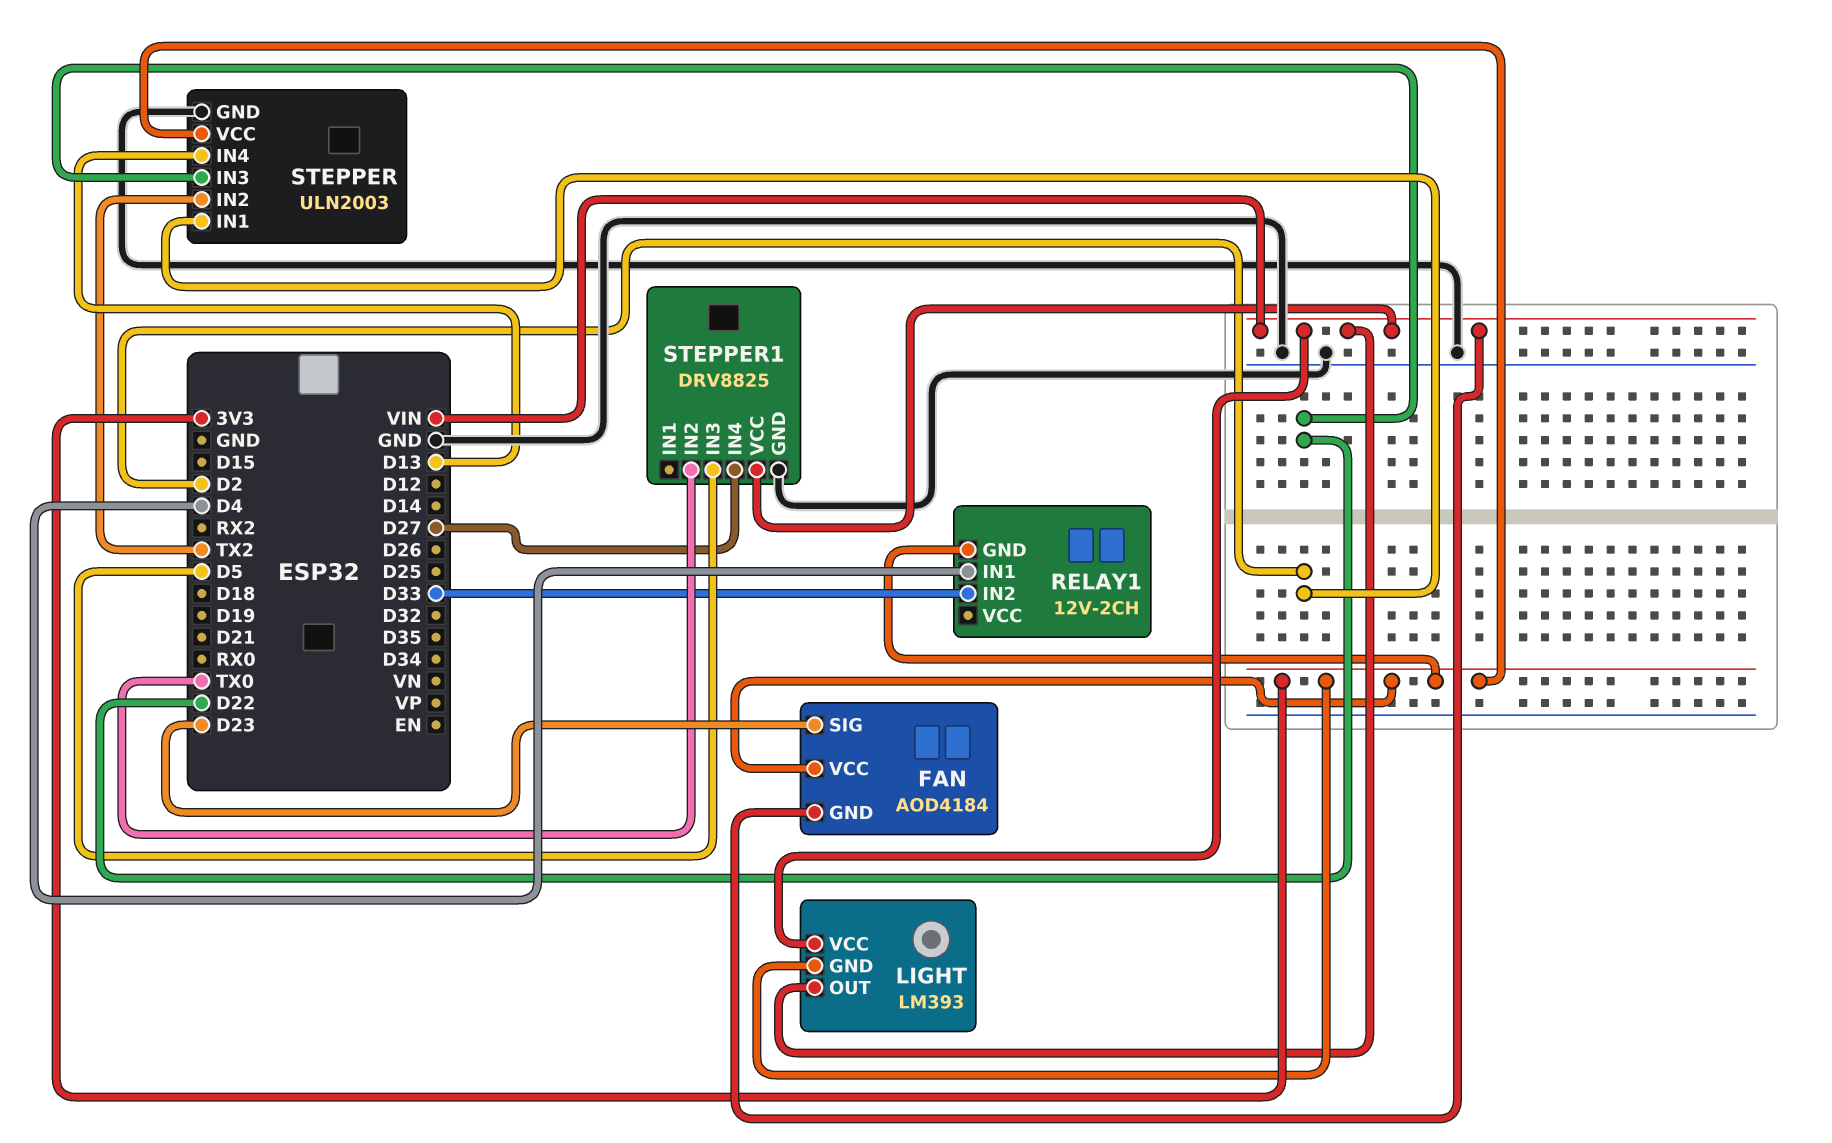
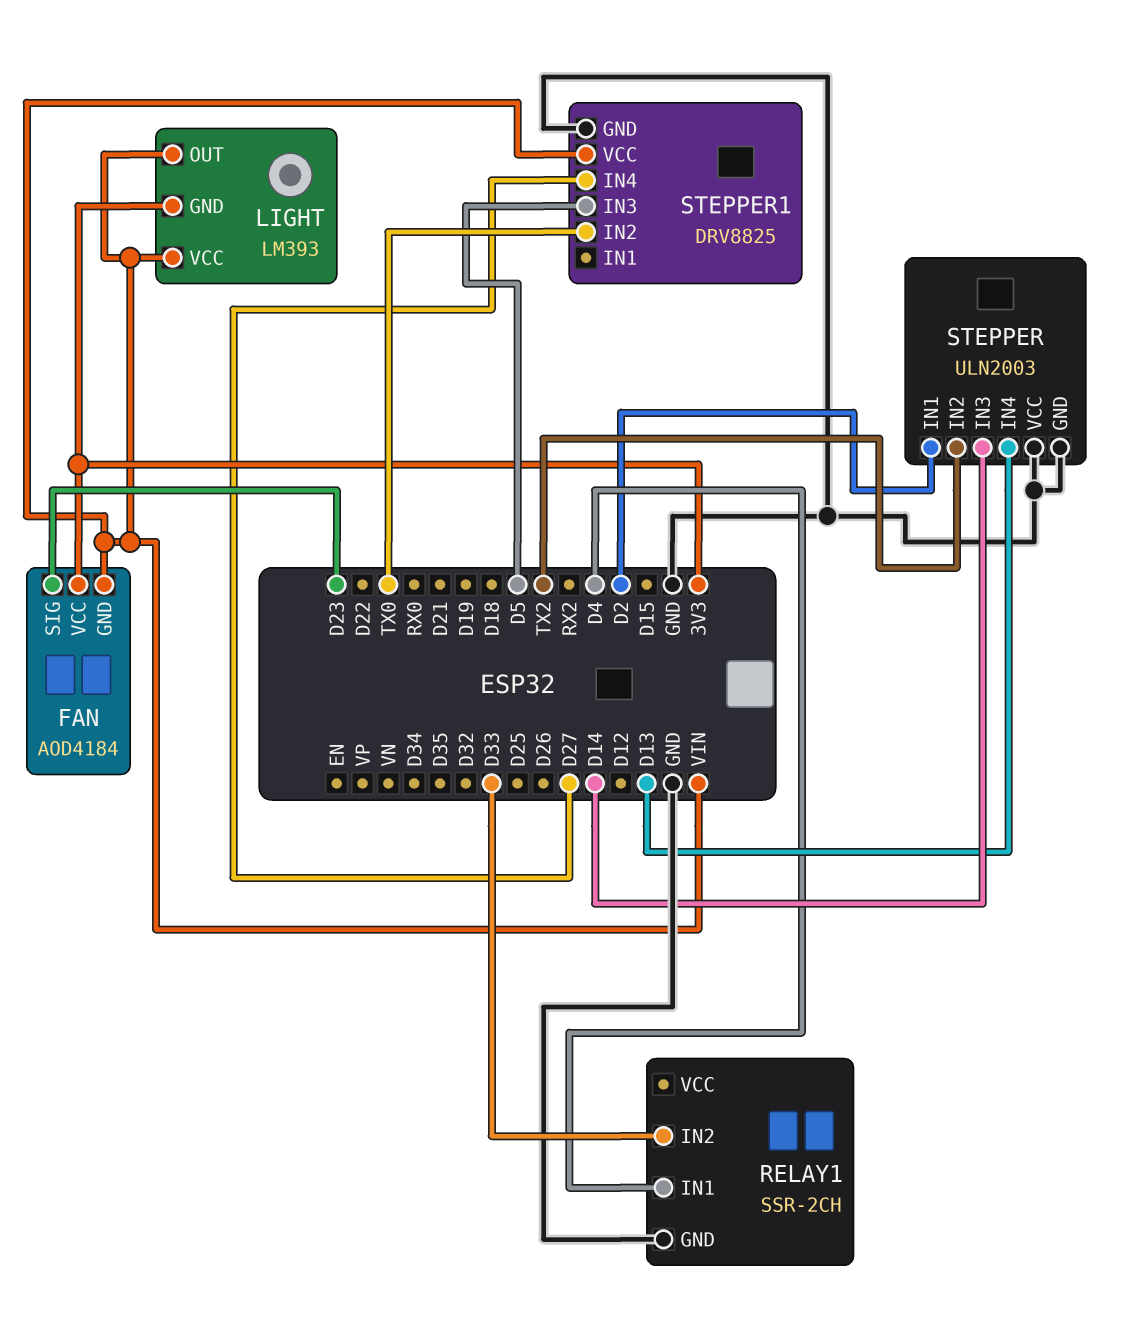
RELAY1: 12V-2CH -> SSR-2CH
RELAY1 pin GND: 3V3 -> GND
STEPPER pin IN3: D22 -> D14
STEPPER pin VCC: 3V3 -> GND

